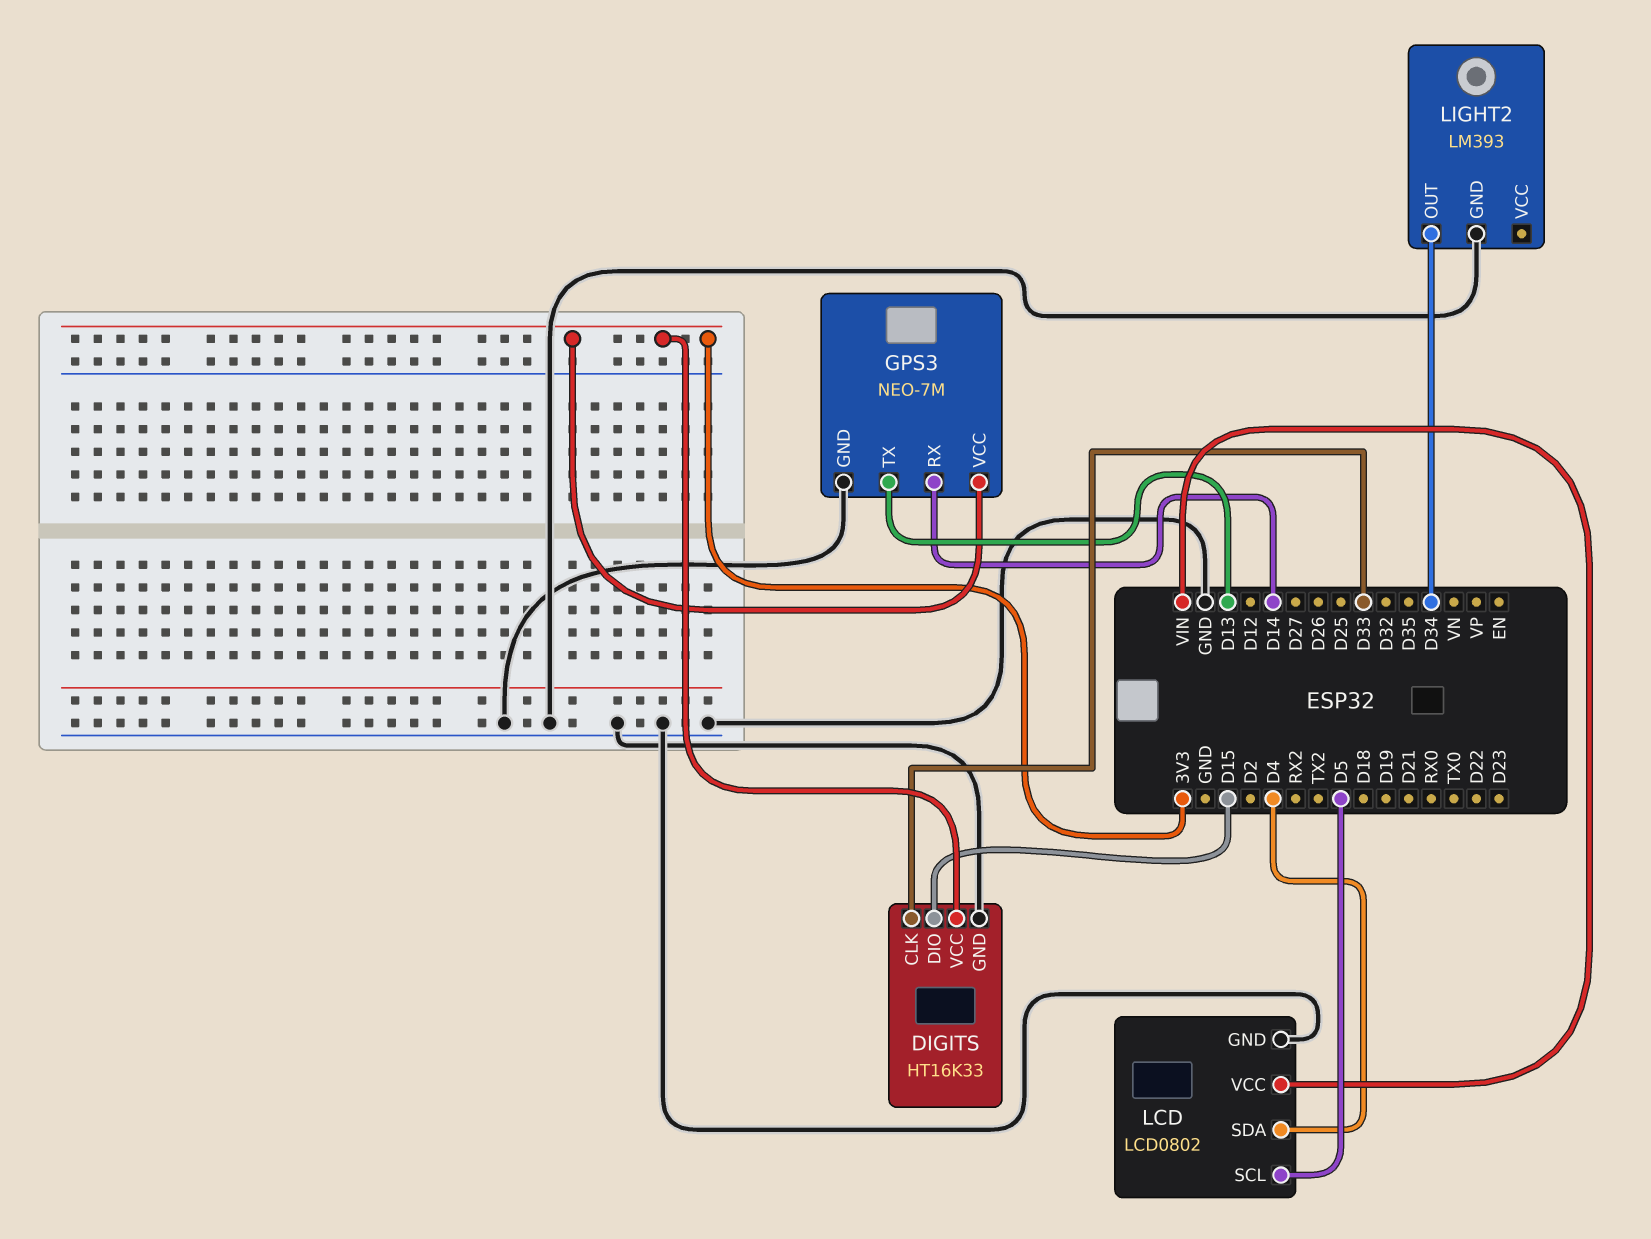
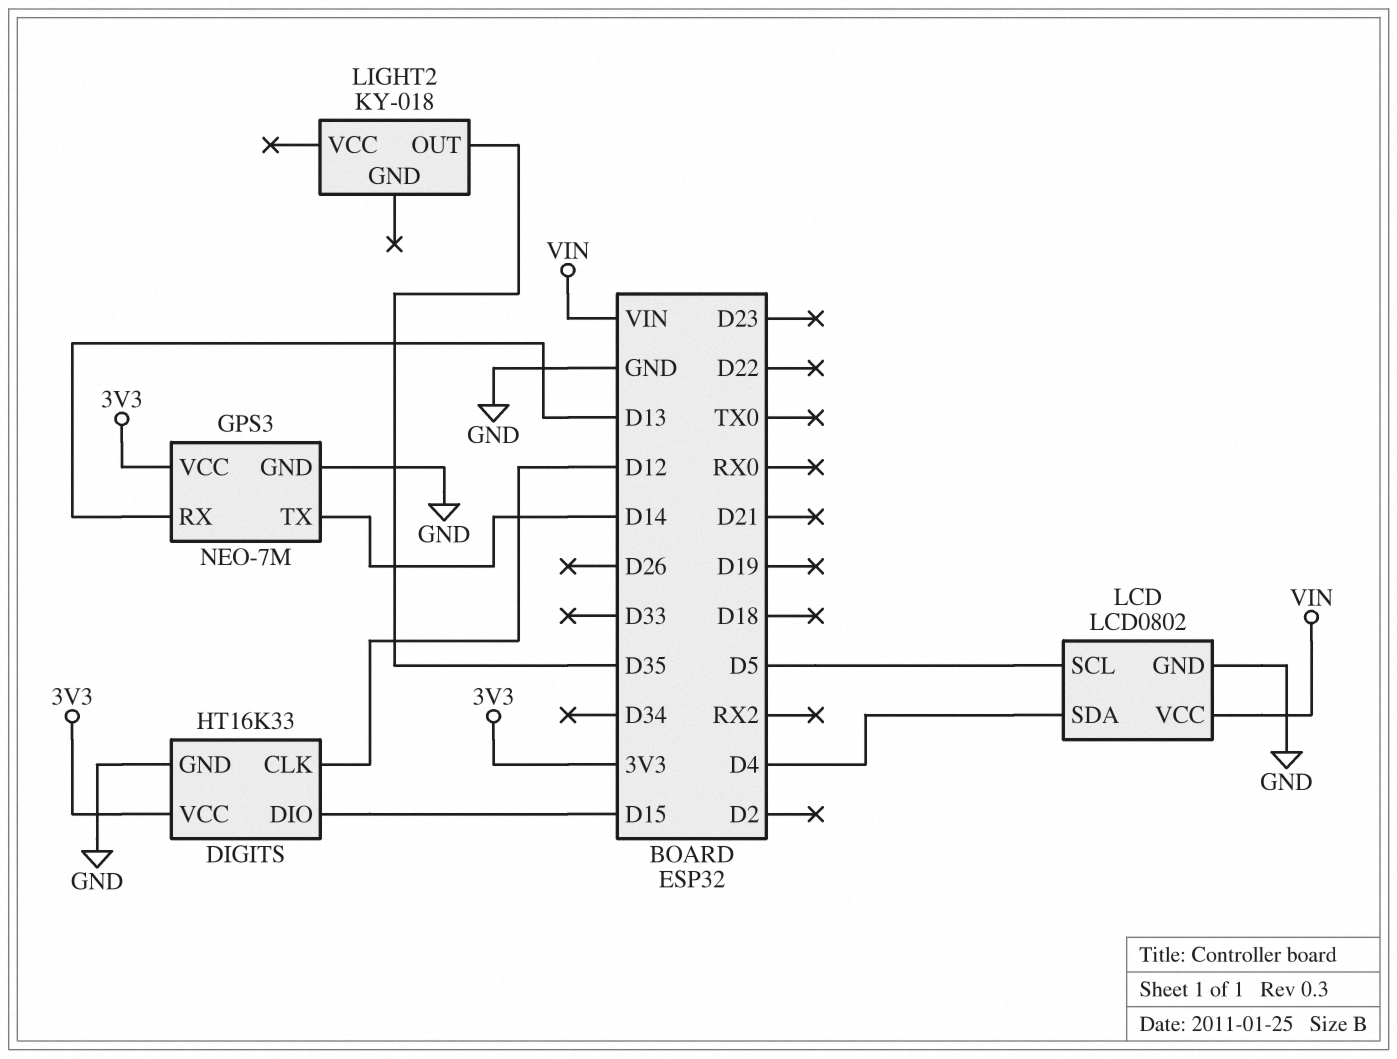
DIGITS pin CLK: D33 -> D12
GPS3 pin RX: D14 -> D13
GPS3 pin TX: D13 -> D14
LIGHT2: LM393 -> KY-018
LIGHT2 pin GND: GND -> none
LIGHT2 pin OUT: D34 -> D35

